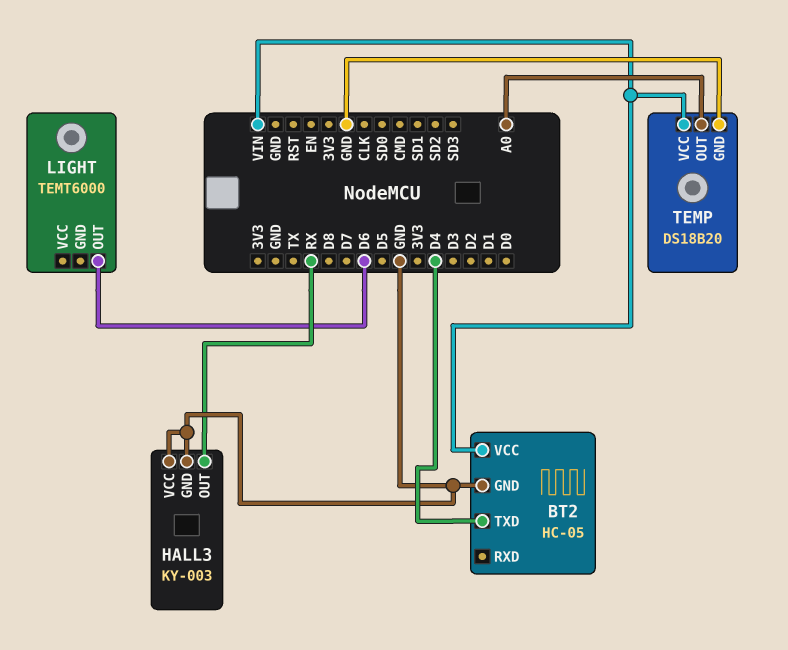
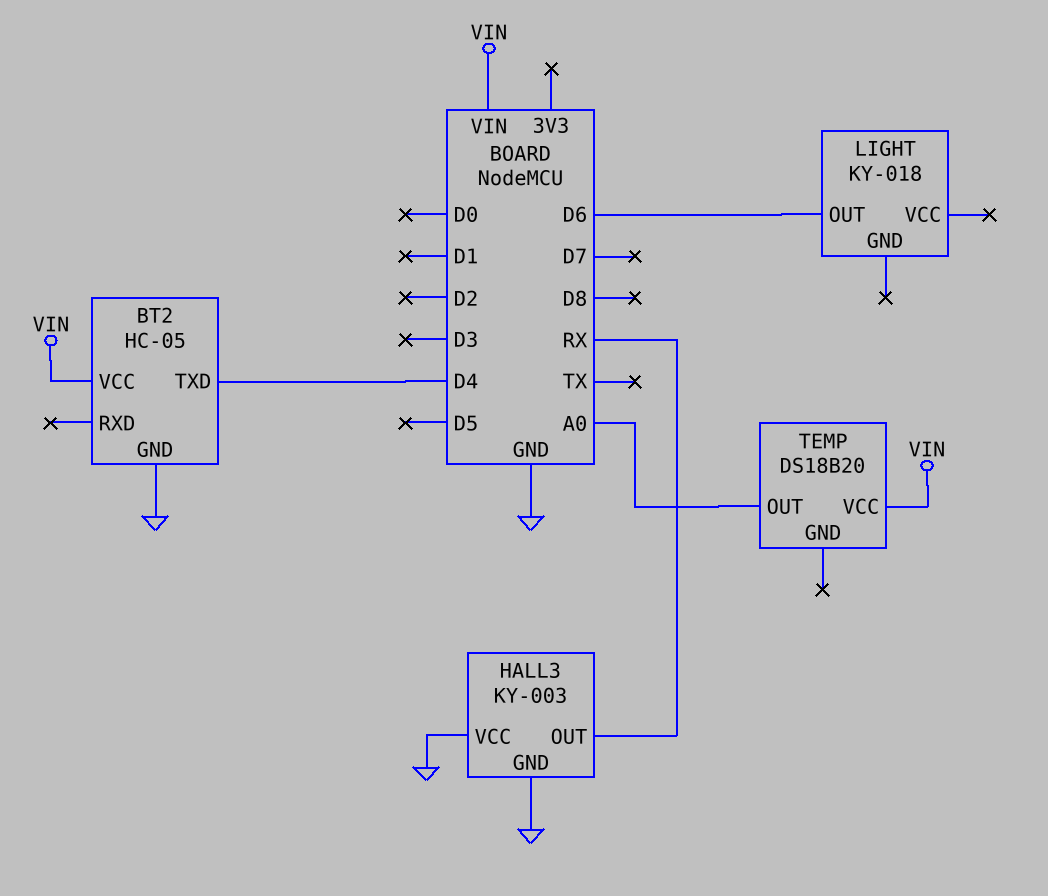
LIGHT: TEMT6000 -> KY-018
TEMP pin GND: GND -> none

